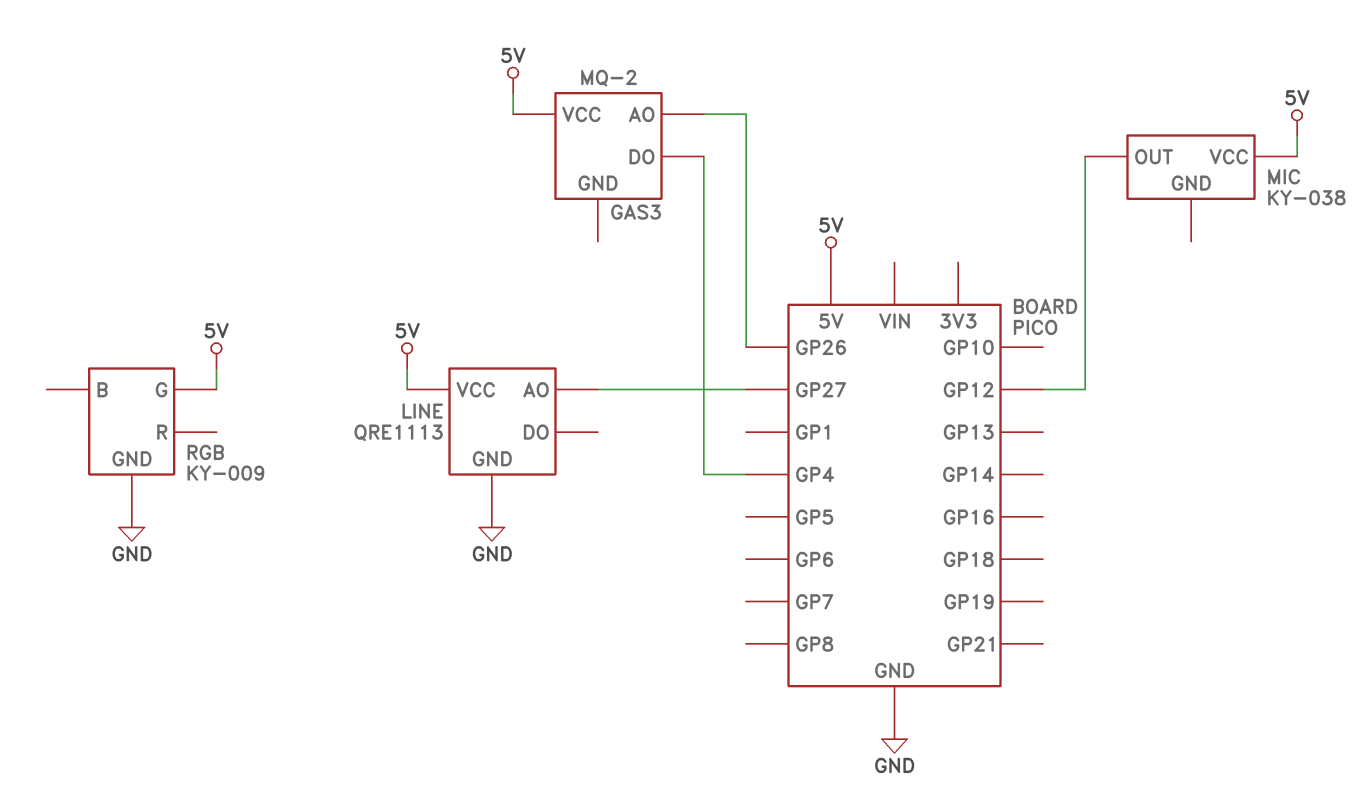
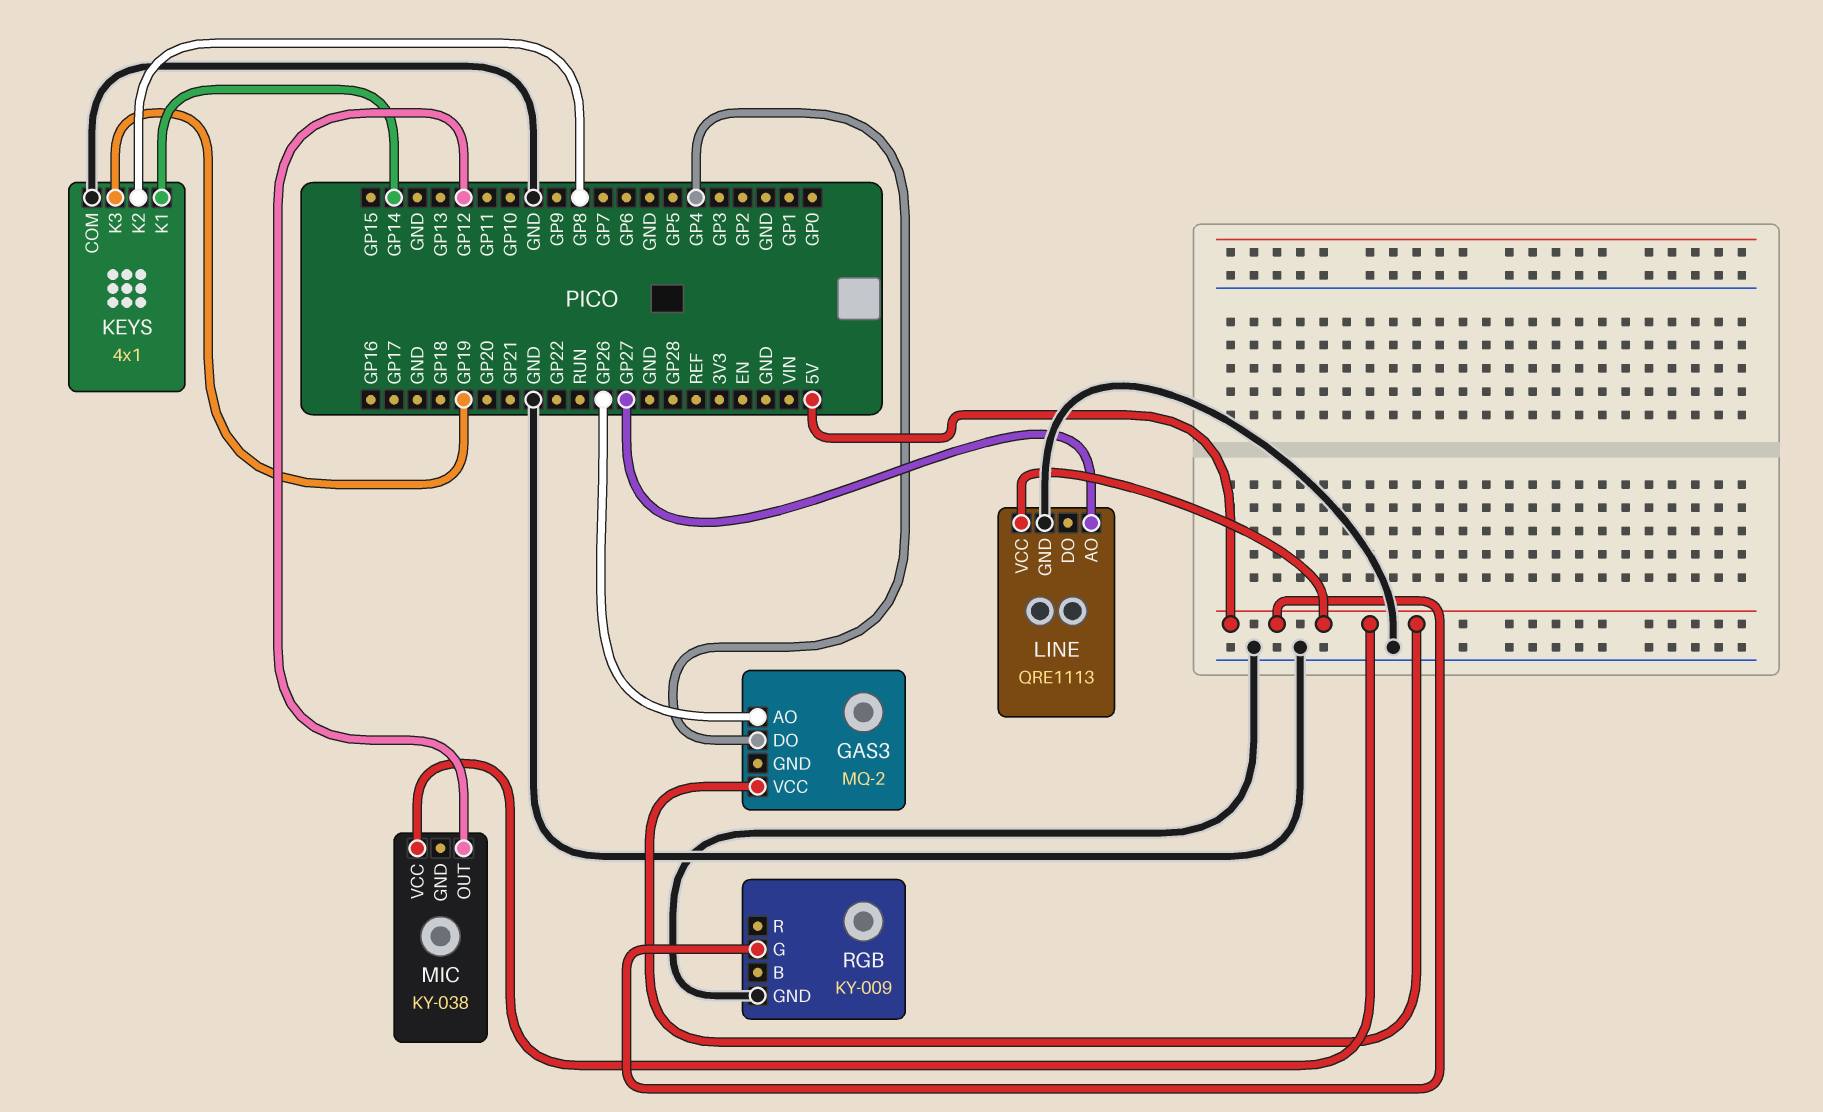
KEYS: none -> 4x1
KEYS pin COM: none -> GND
KEYS pin K1: none -> GP14
KEYS pin K2: none -> GP8
KEYS pin K3: none -> GP19

